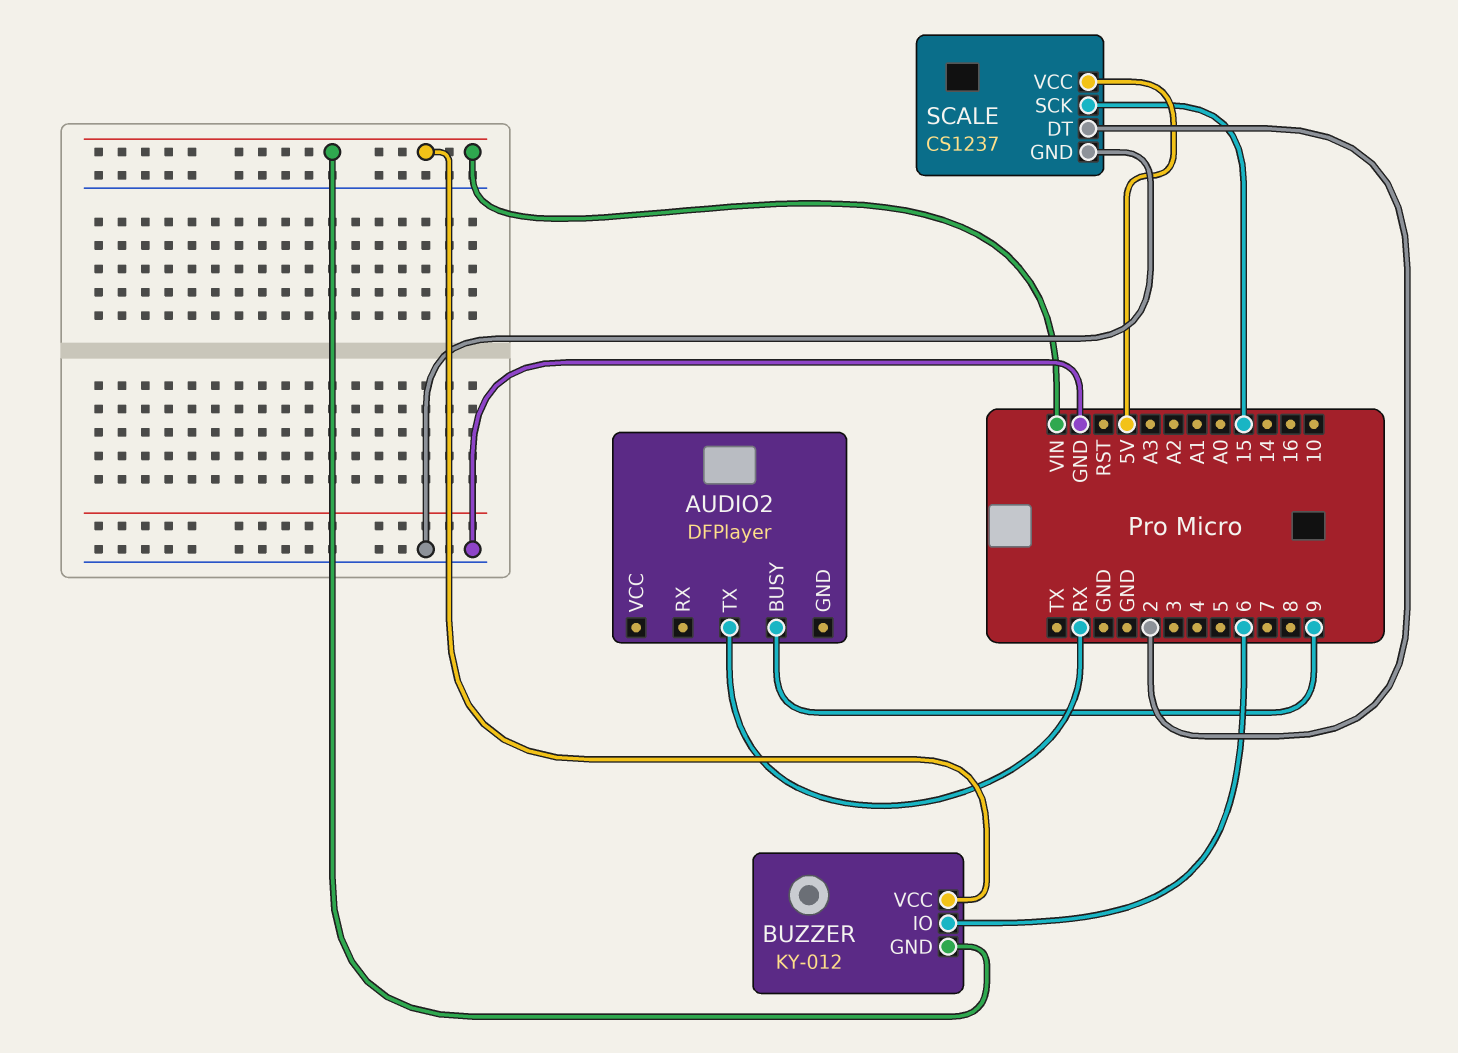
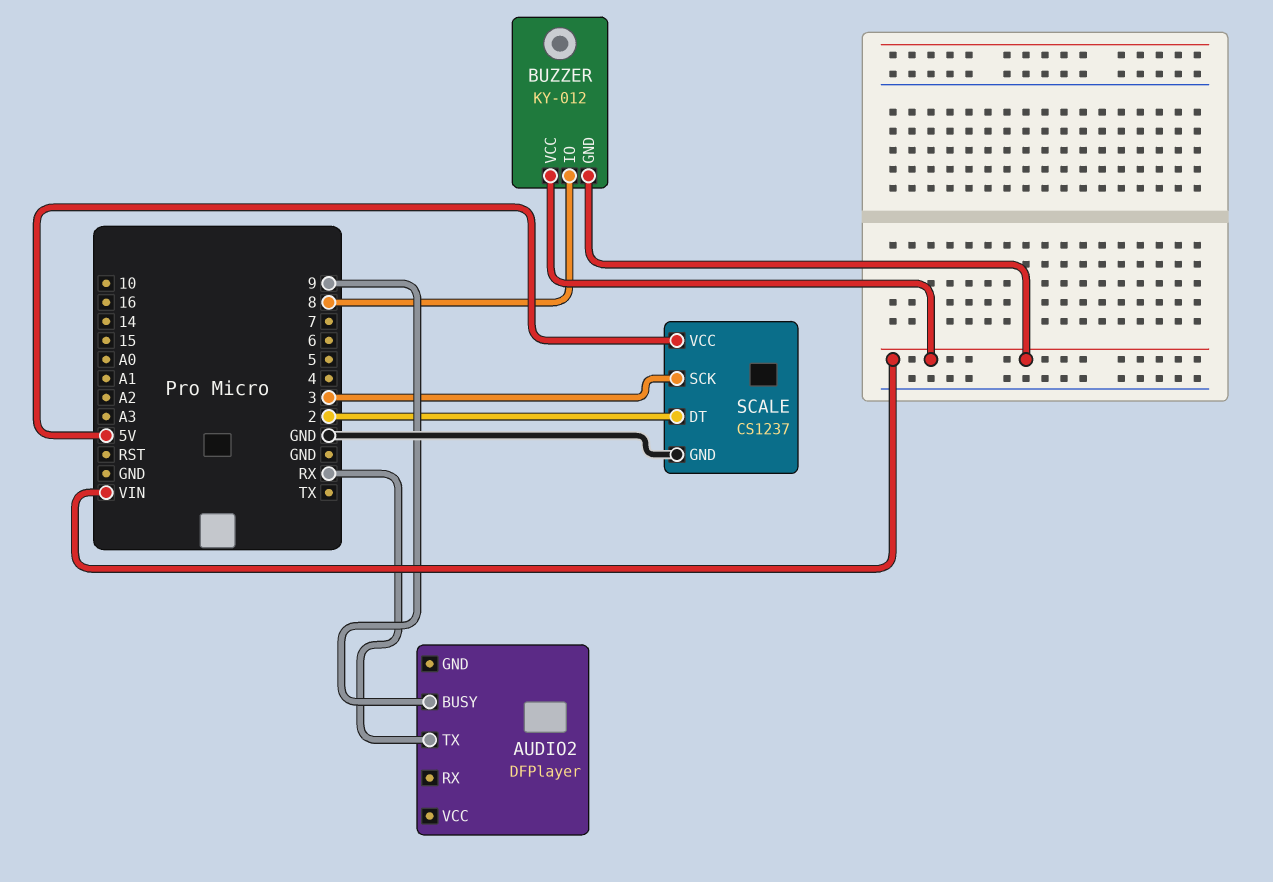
BUZZER pin IO: 6 -> 8
SCALE pin SCK: 15 -> 3

